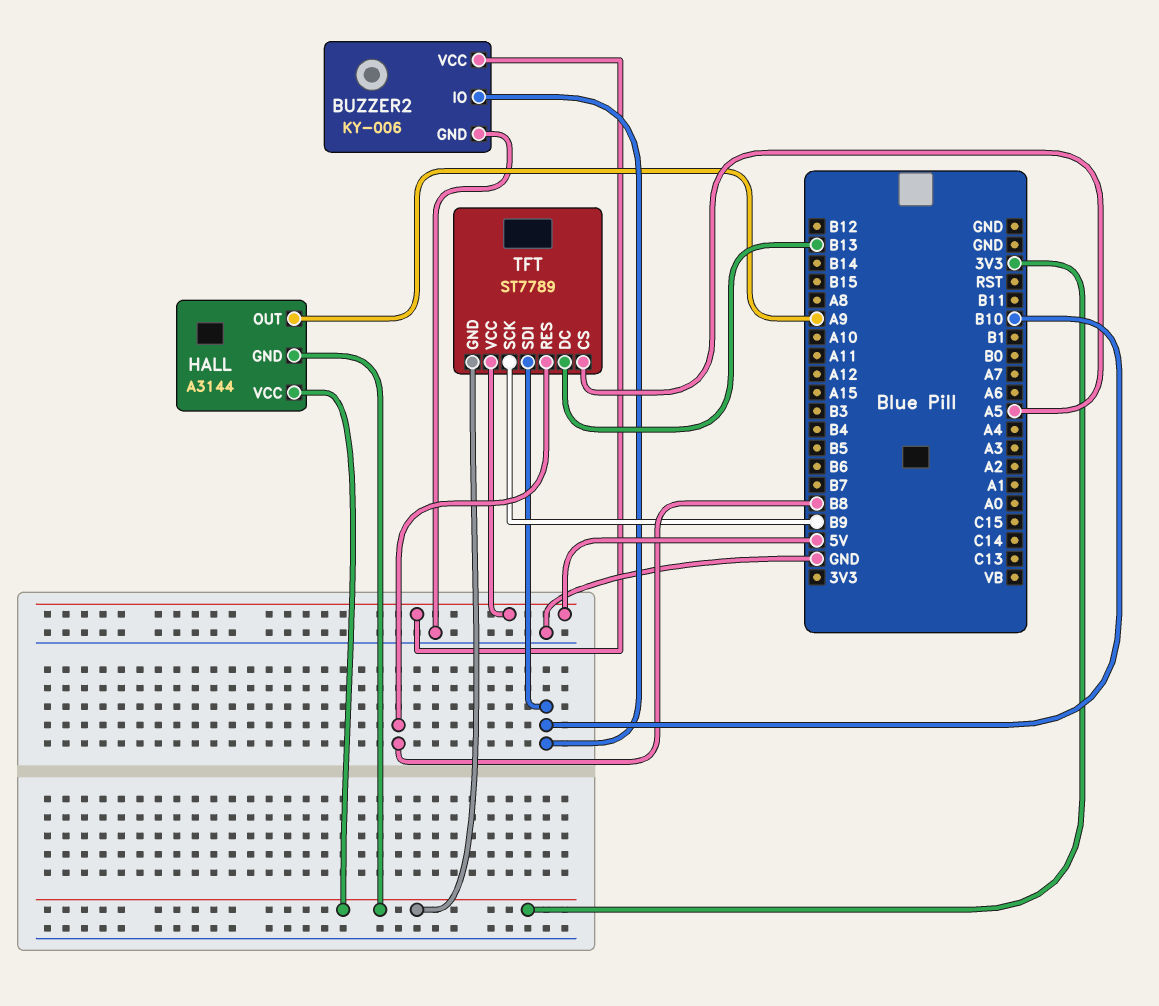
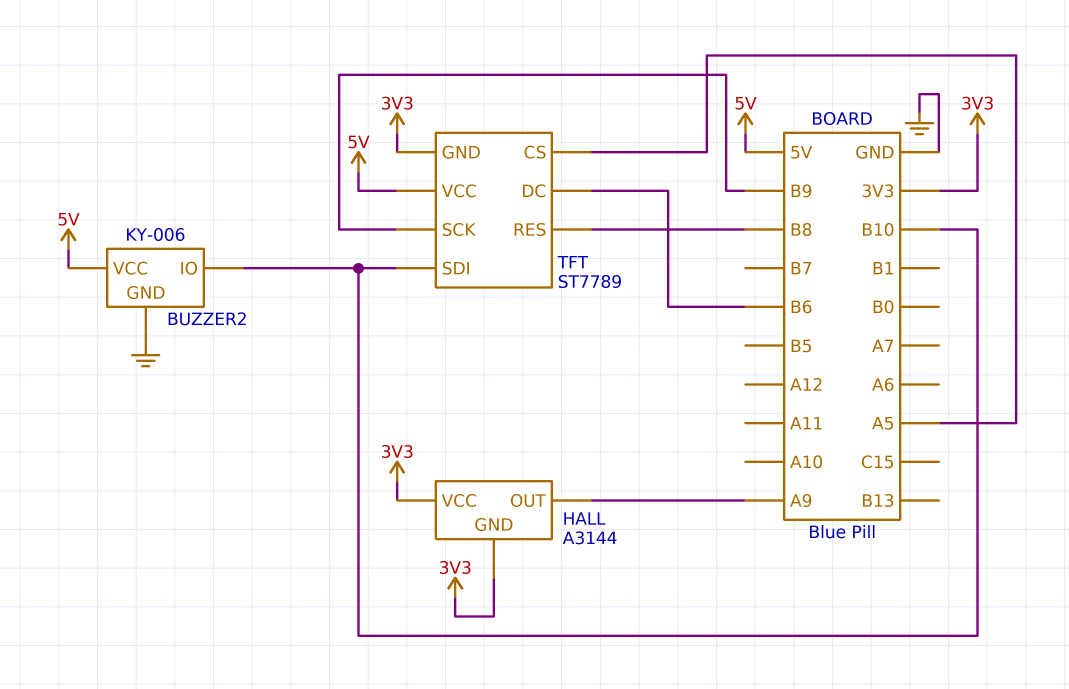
TFT pin DC: B13 -> B6

